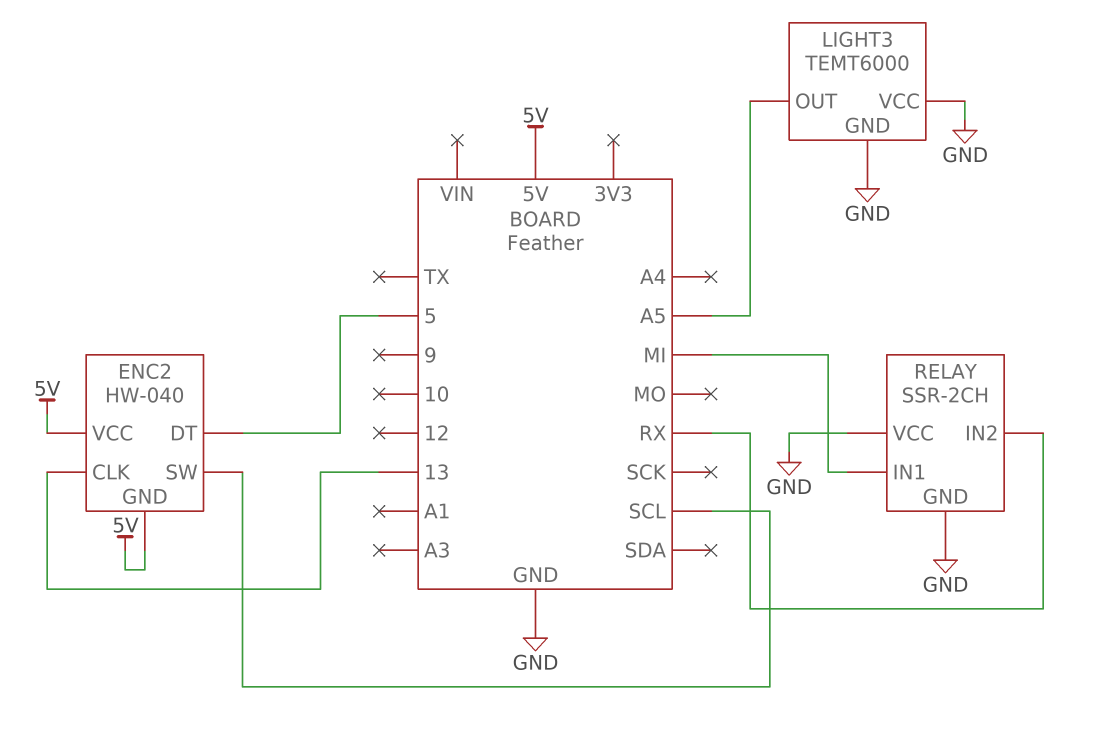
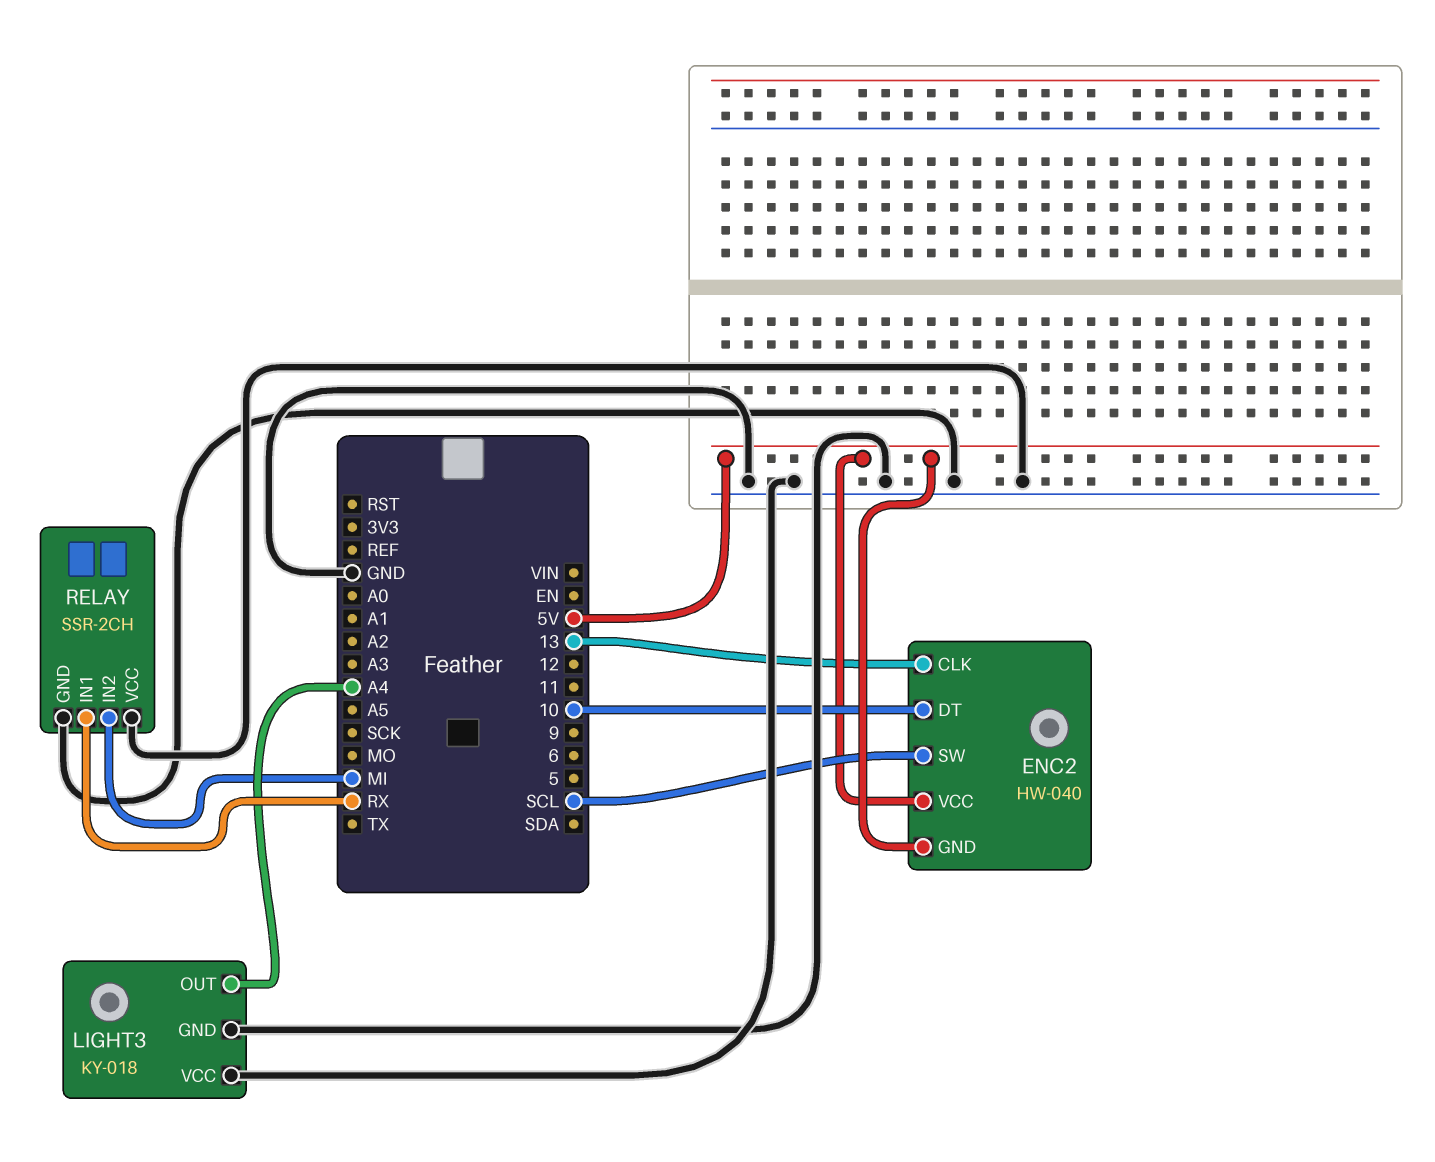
ENC2 pin DT: 5 -> 10
LIGHT3: TEMT6000 -> KY-018
LIGHT3 pin OUT: A5 -> A4
RELAY pin IN1: MI -> RX
RELAY pin IN2: RX -> MI

